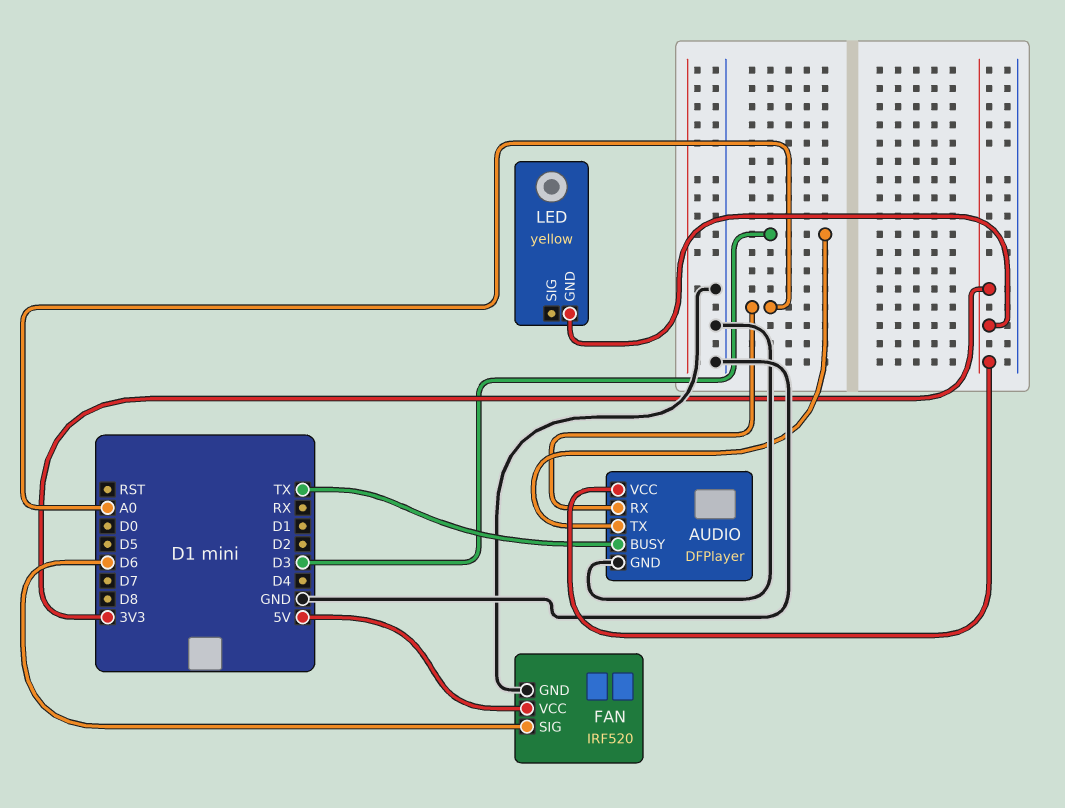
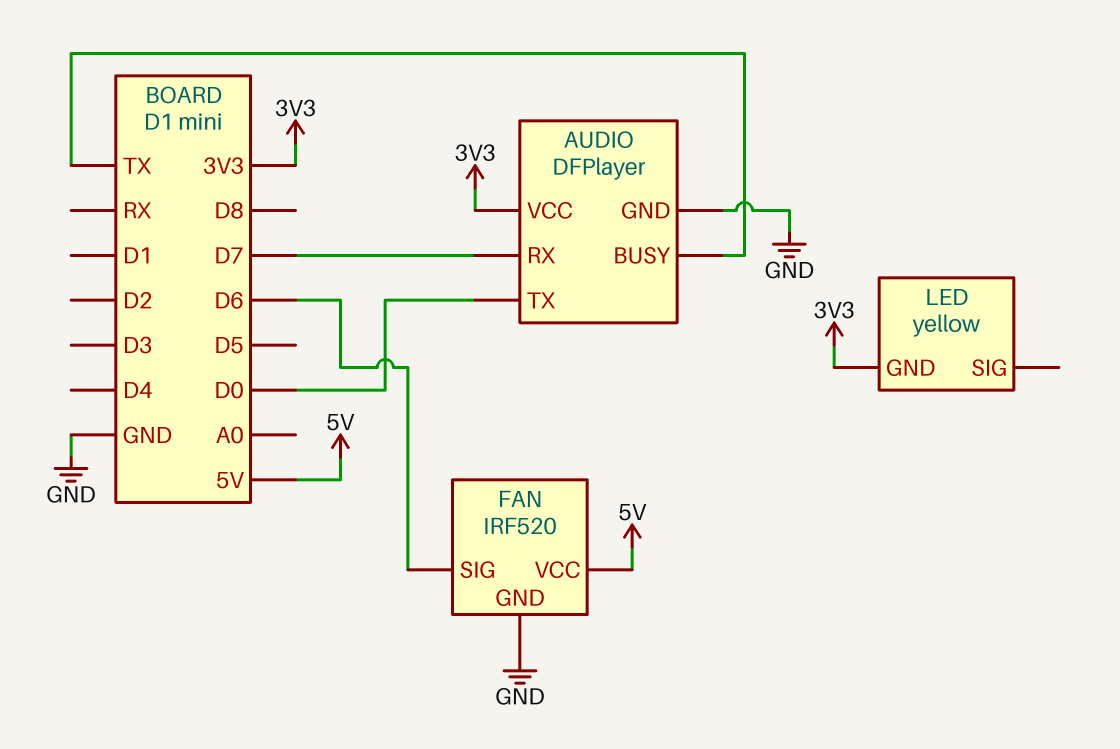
AUDIO pin RX: A0 -> D7
AUDIO pin TX: D3 -> D0

